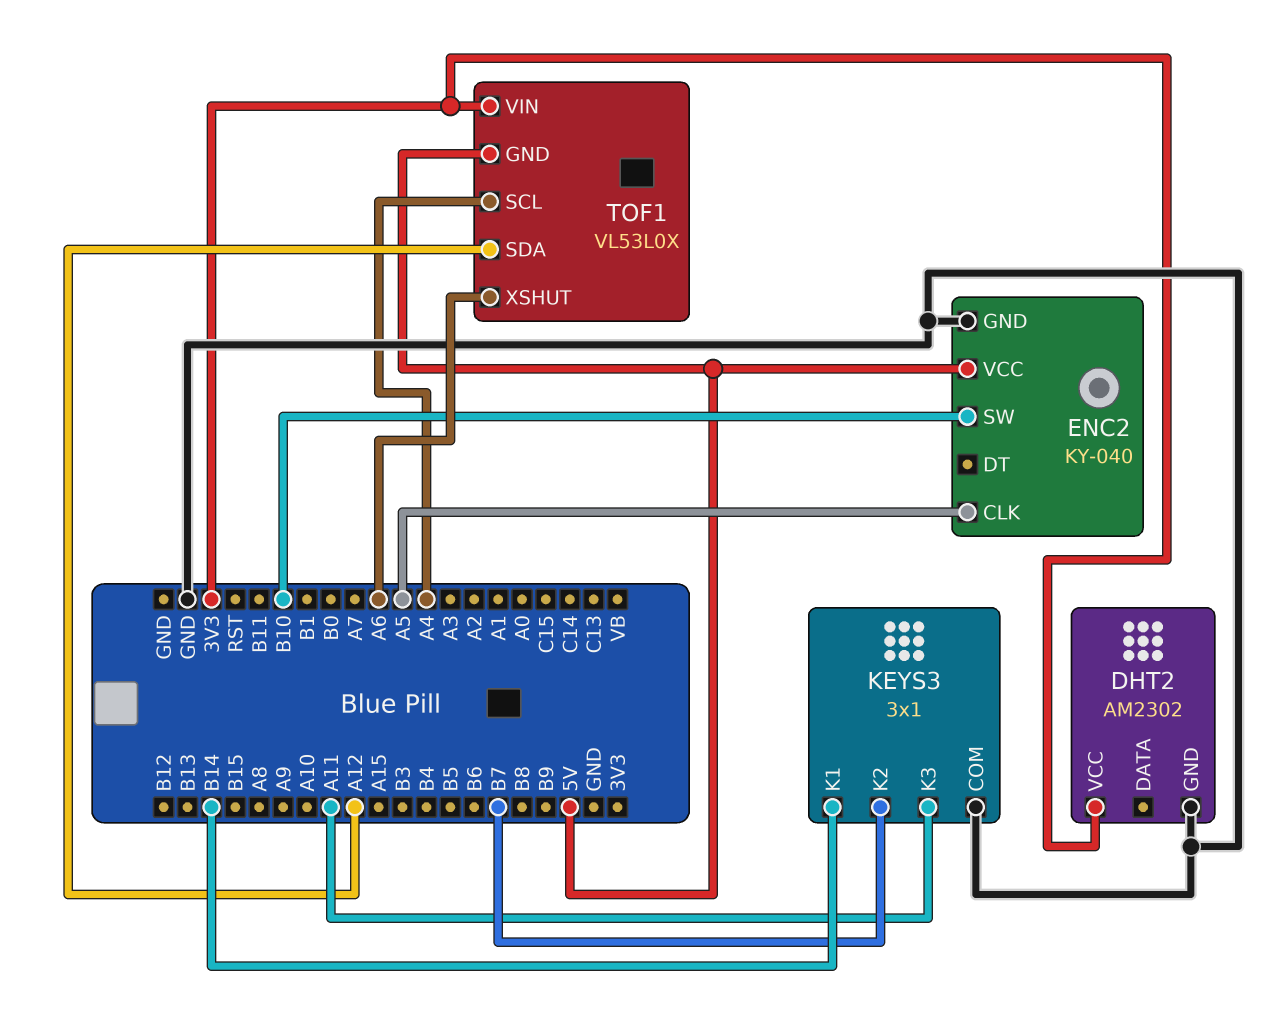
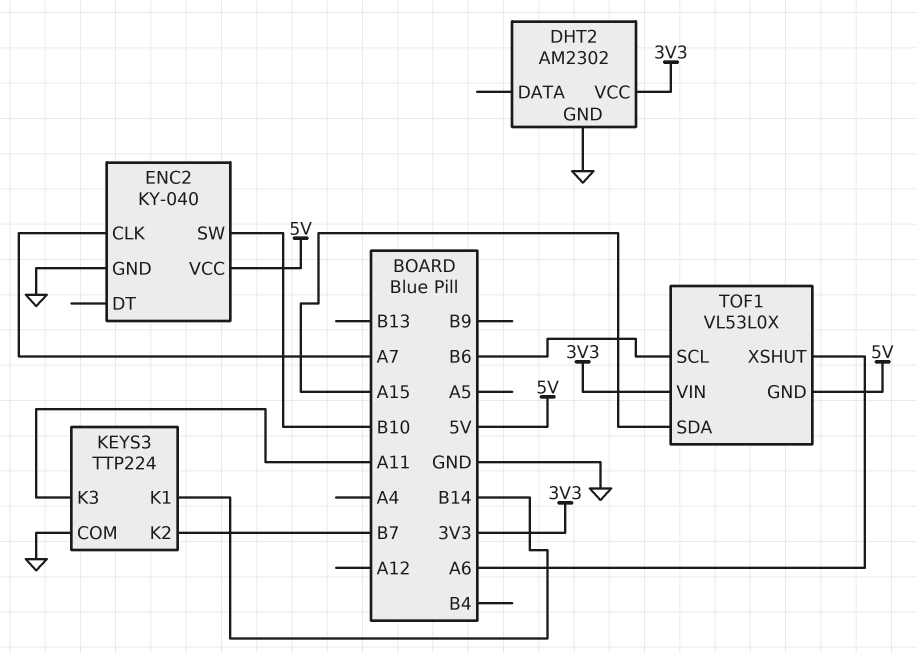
ENC2 pin CLK: A5 -> A7
KEYS3: 3x1 -> TTP224
TOF1 pin SCL: A4 -> B6
TOF1 pin SDA: A12 -> A15

